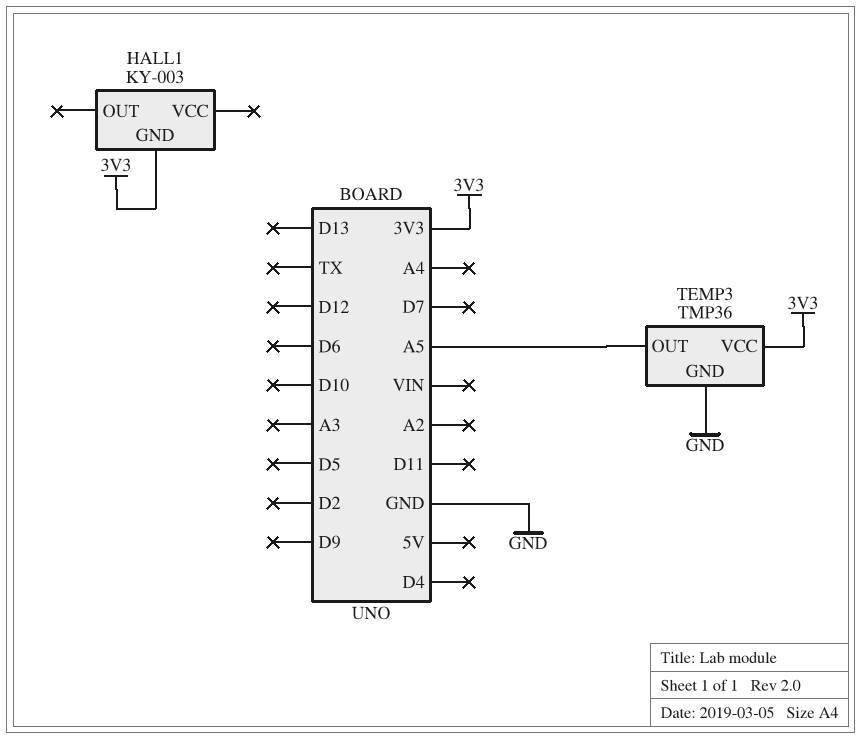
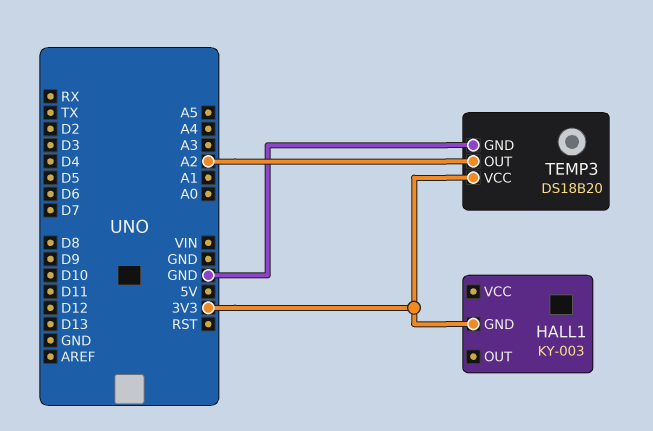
TEMP3: TMP36 -> DS18B20
TEMP3 pin OUT: A5 -> A2

